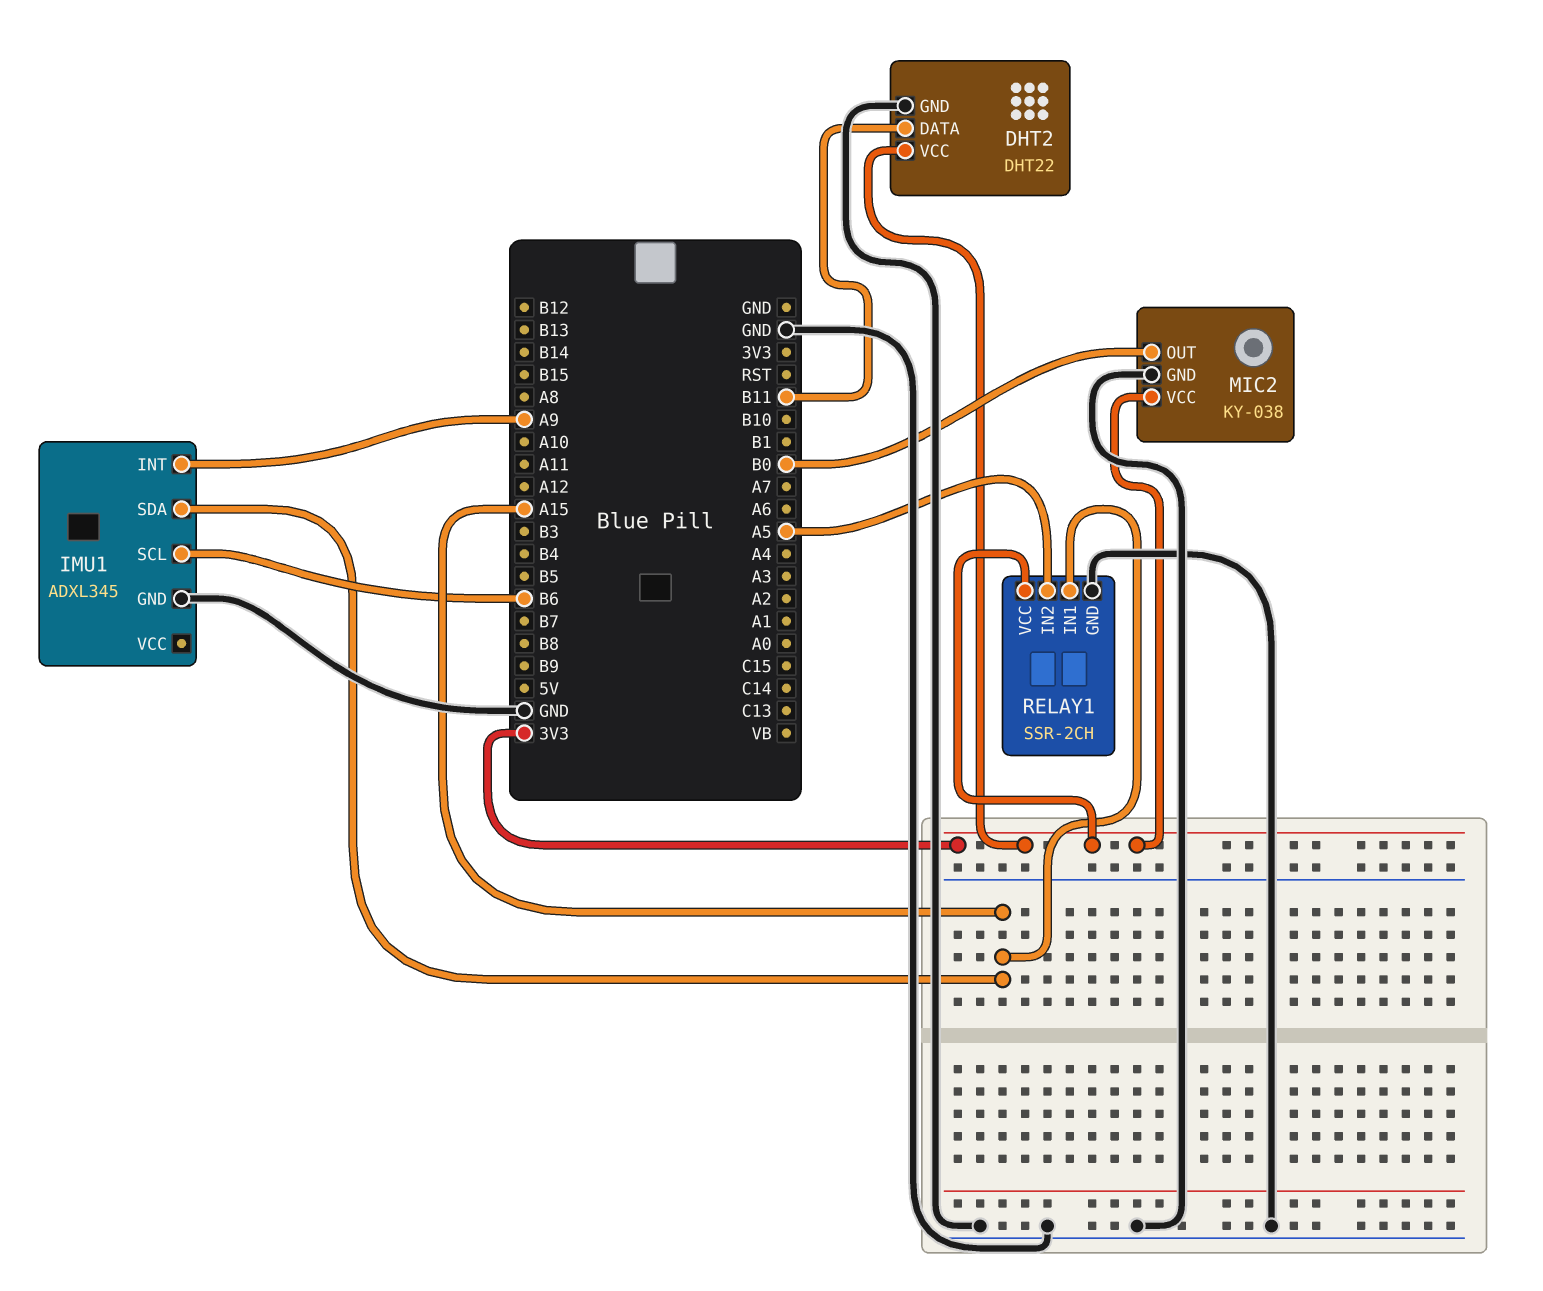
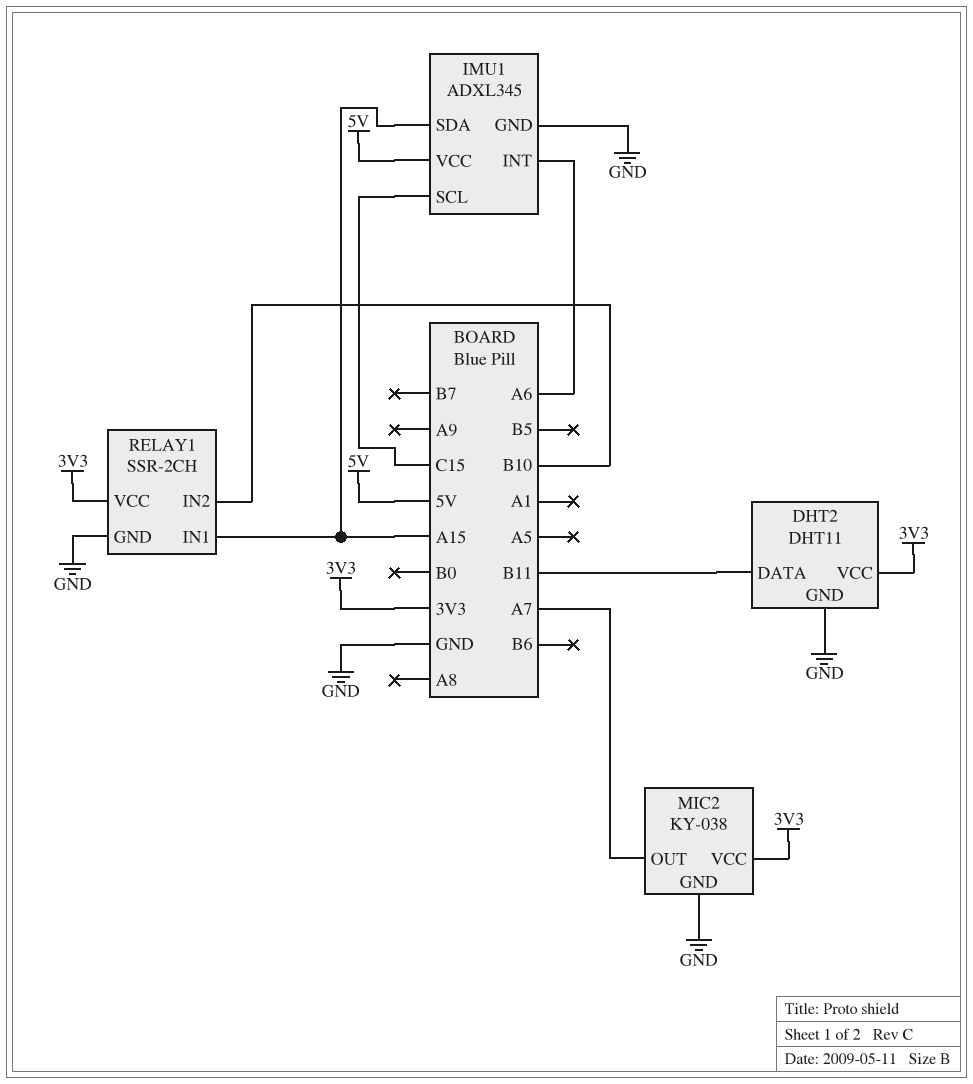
DHT2: DHT22 -> DHT11
IMU1 pin INT: A9 -> A6
IMU1 pin SCL: B6 -> C15
IMU1 pin VCC: none -> 5V
MIC2 pin OUT: B0 -> A7
RELAY1 pin IN2: A5 -> B10

